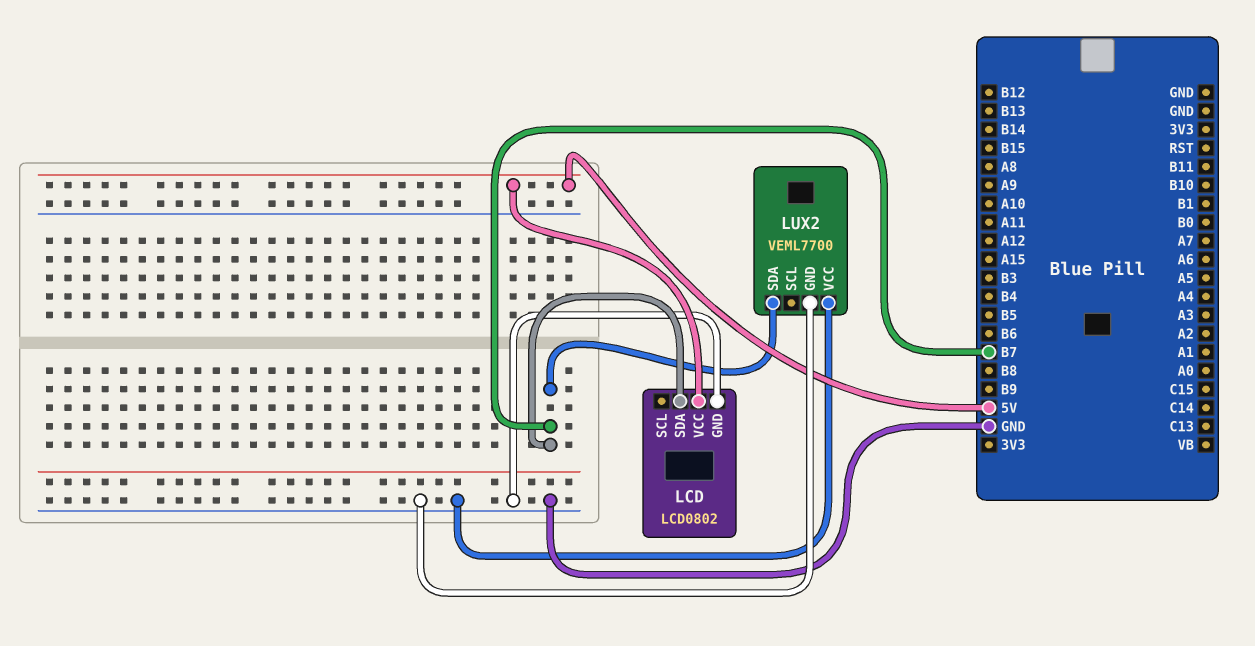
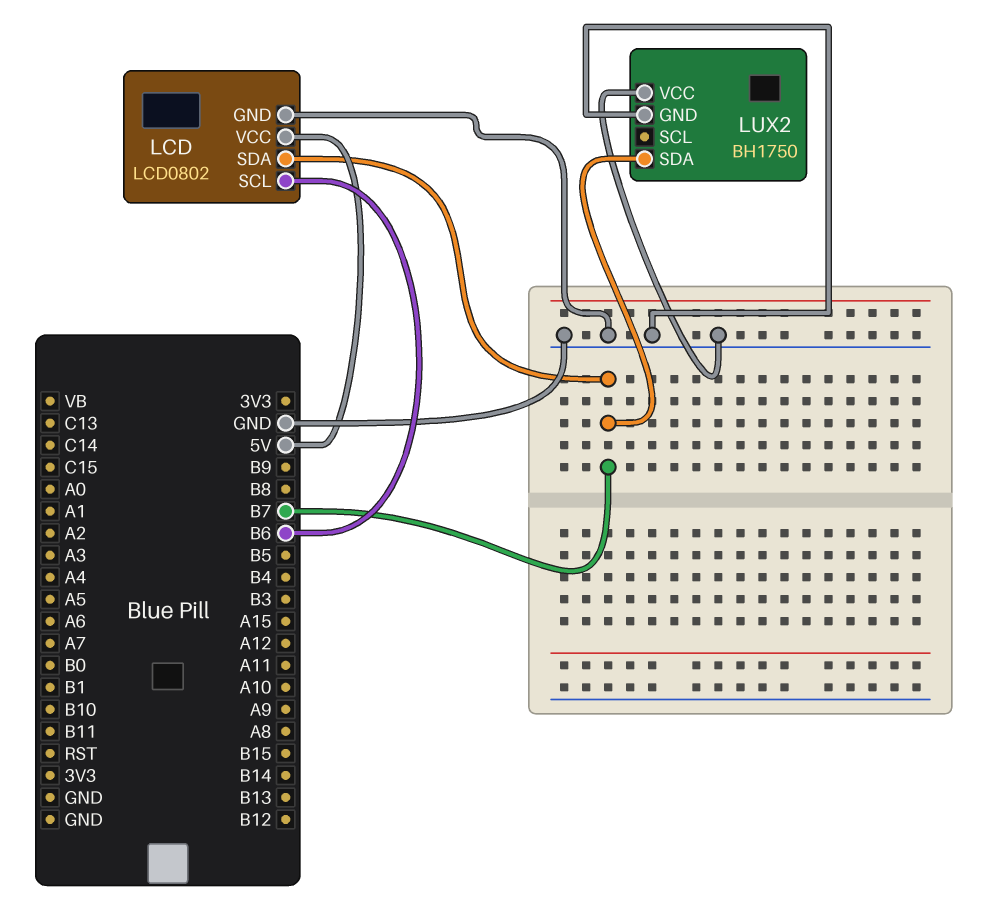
LCD pin SCL: none -> B6
LUX2: VEML7700 -> BH1750

